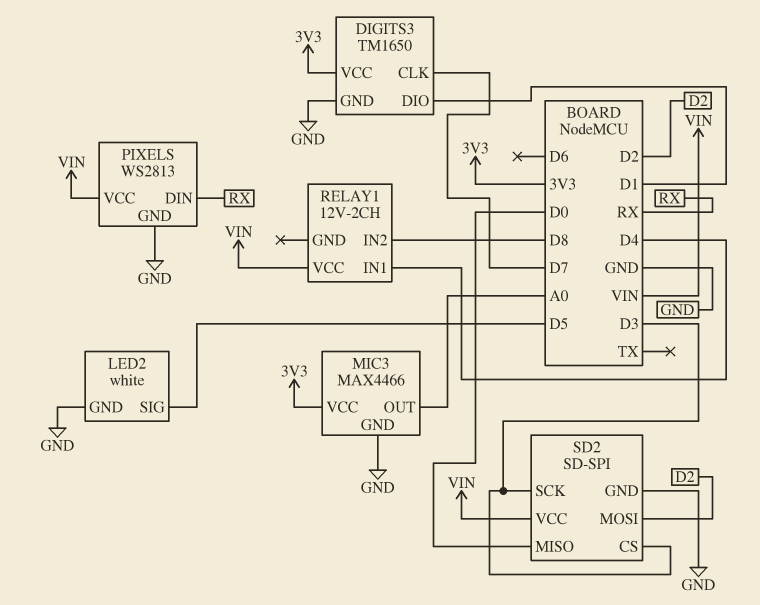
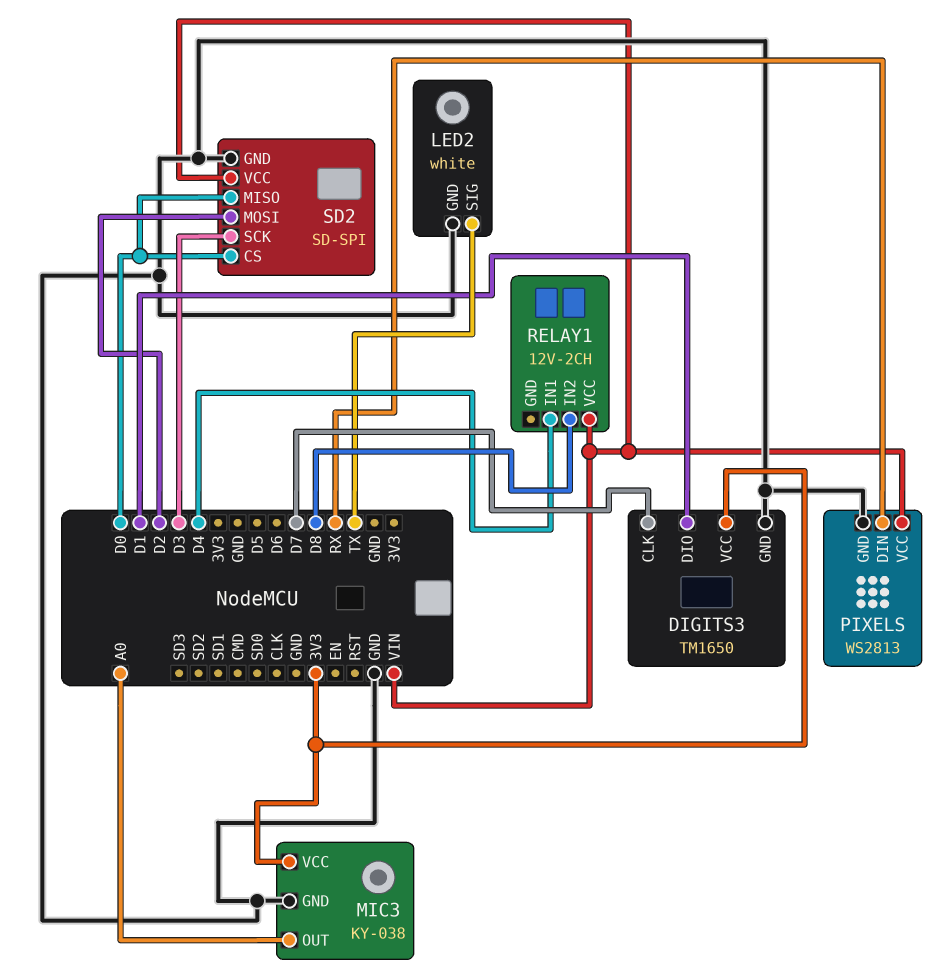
LED2 pin SIG: D5 -> TX
MIC3: MAX4466 -> KY-038
SD2 pin CS: D3 -> D0

